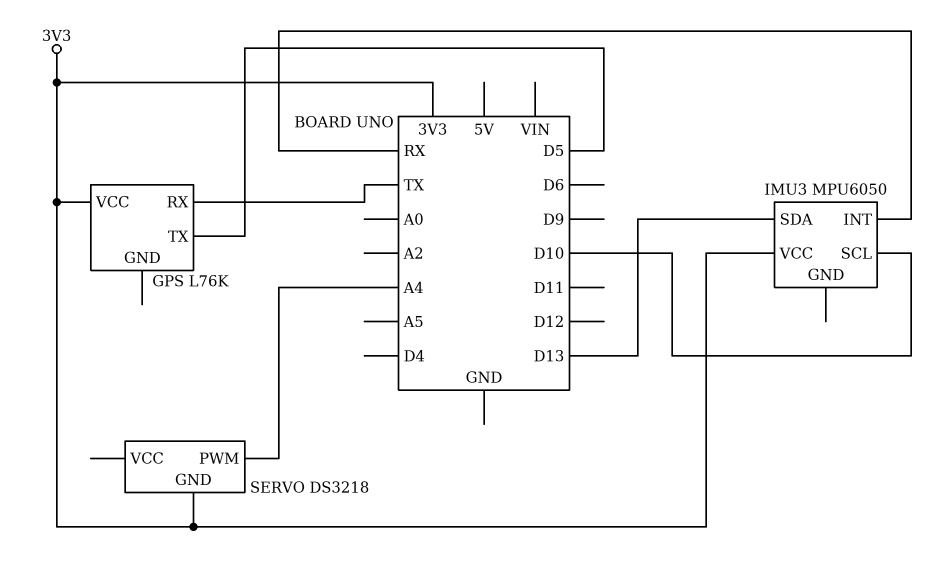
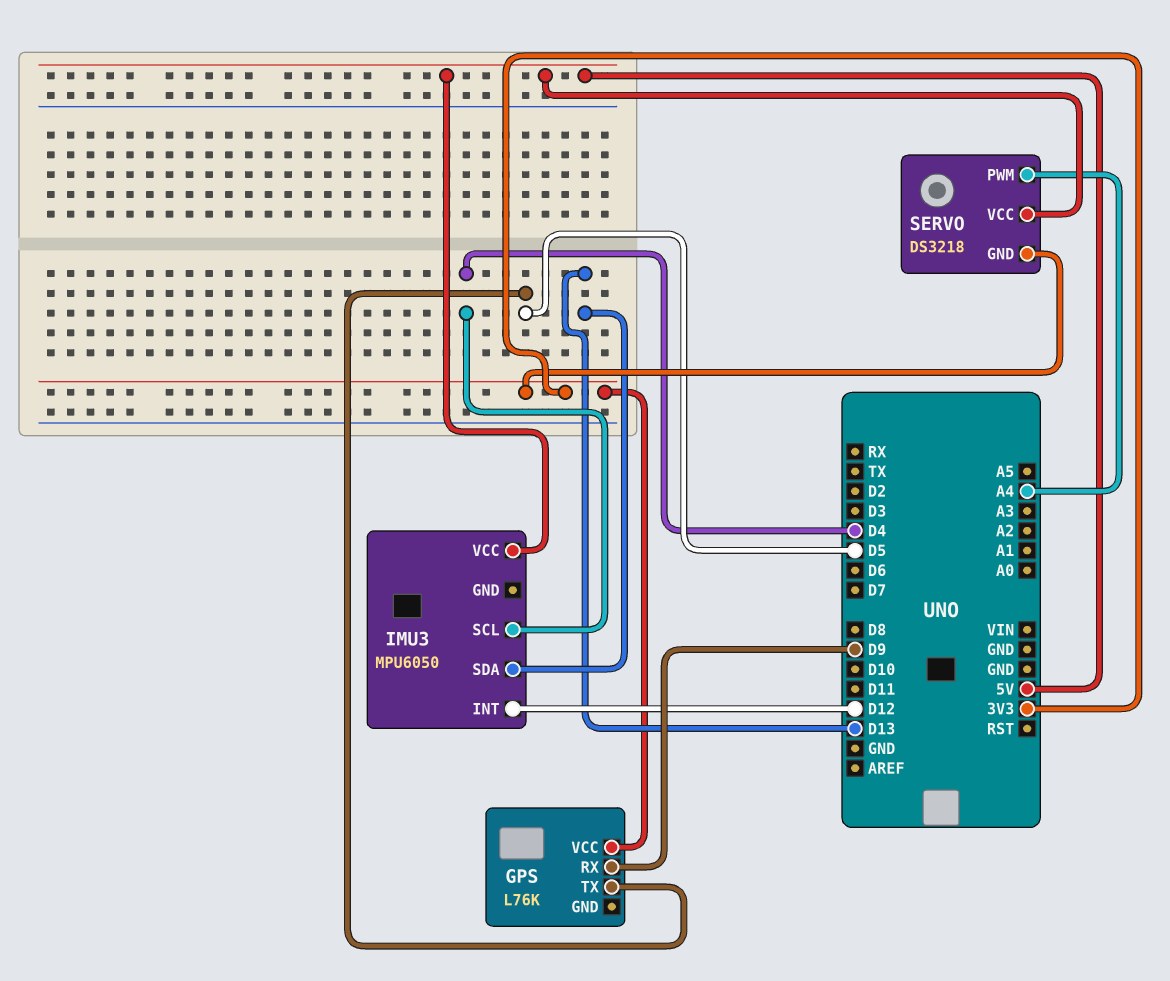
GPS pin RX: TX -> D9
IMU3 pin INT: RX -> D12
IMU3 pin SCL: D10 -> D4
IMU3 pin VCC: 3V3 -> 5V
SERVO pin VCC: none -> 5V

